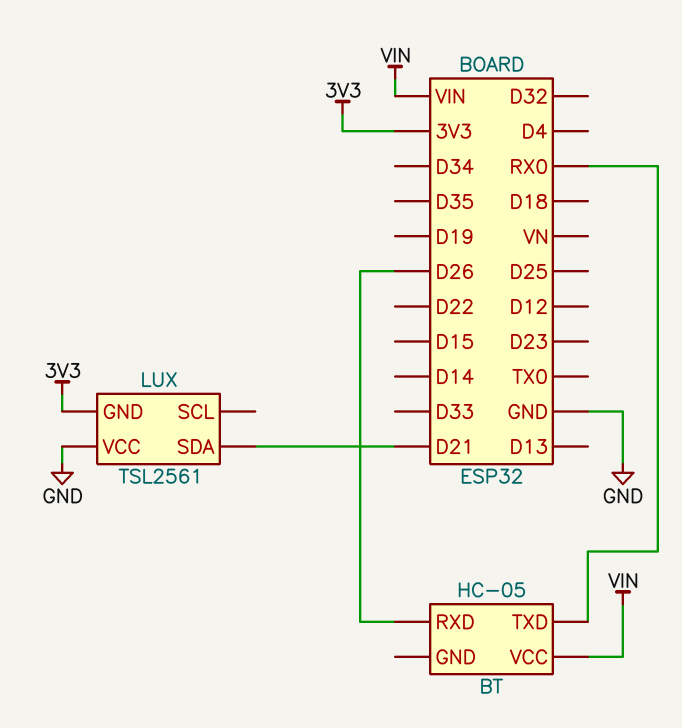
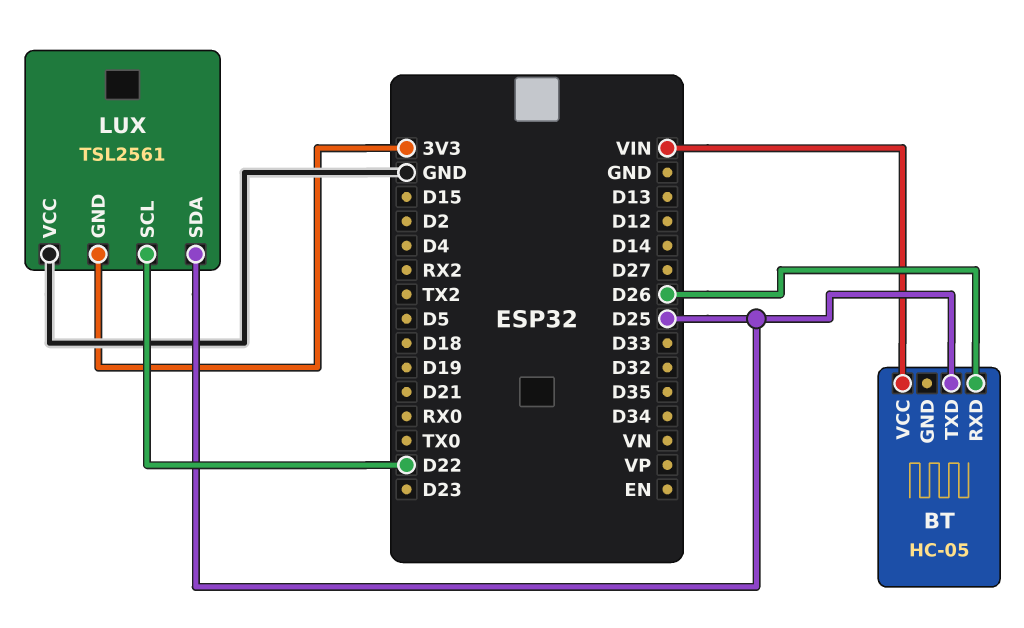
BT pin TXD: RX0 -> D25
LUX pin SCL: none -> D22
LUX pin SDA: D21 -> D25

